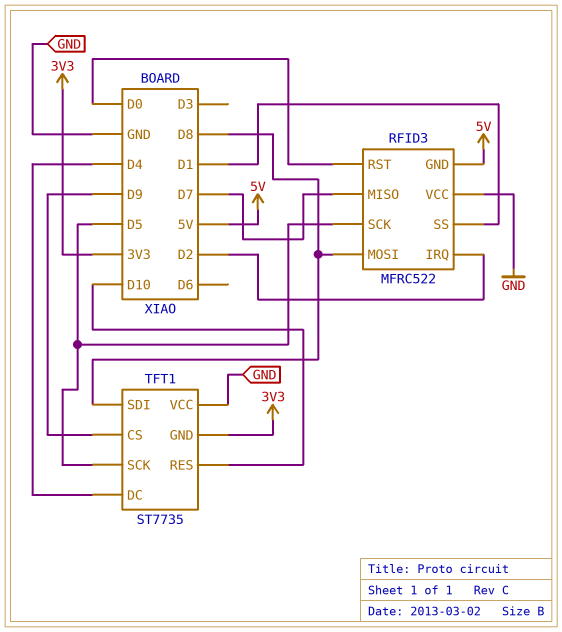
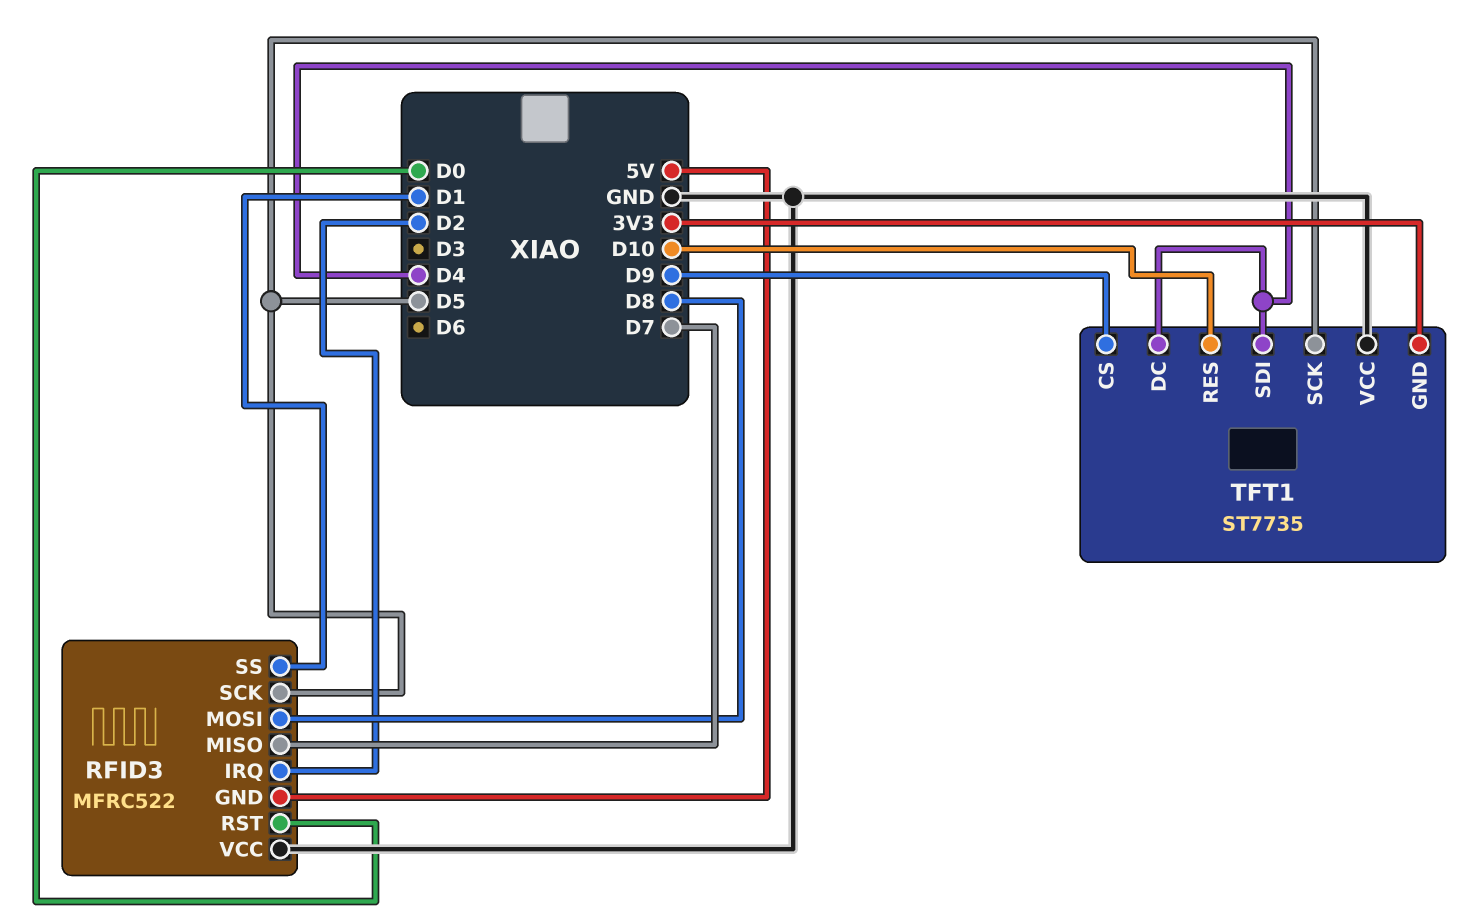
TFT1 pin SDI: D8 -> D4

